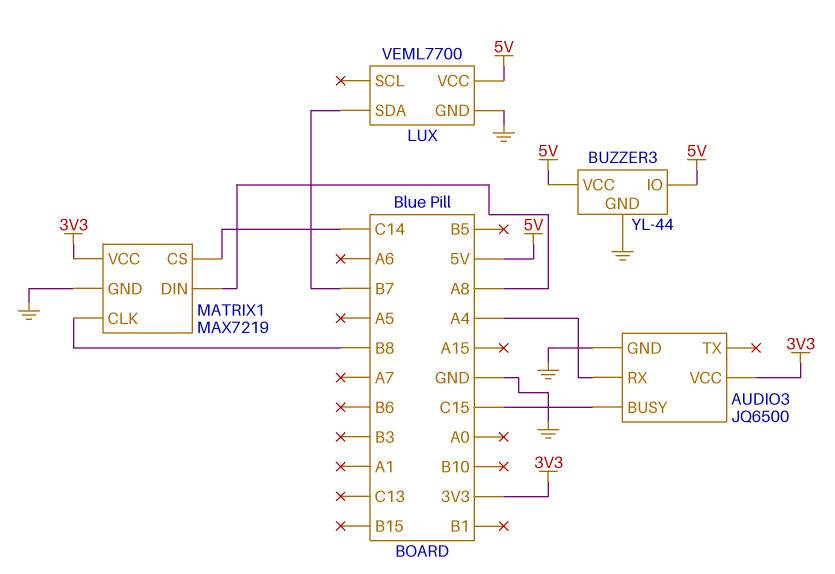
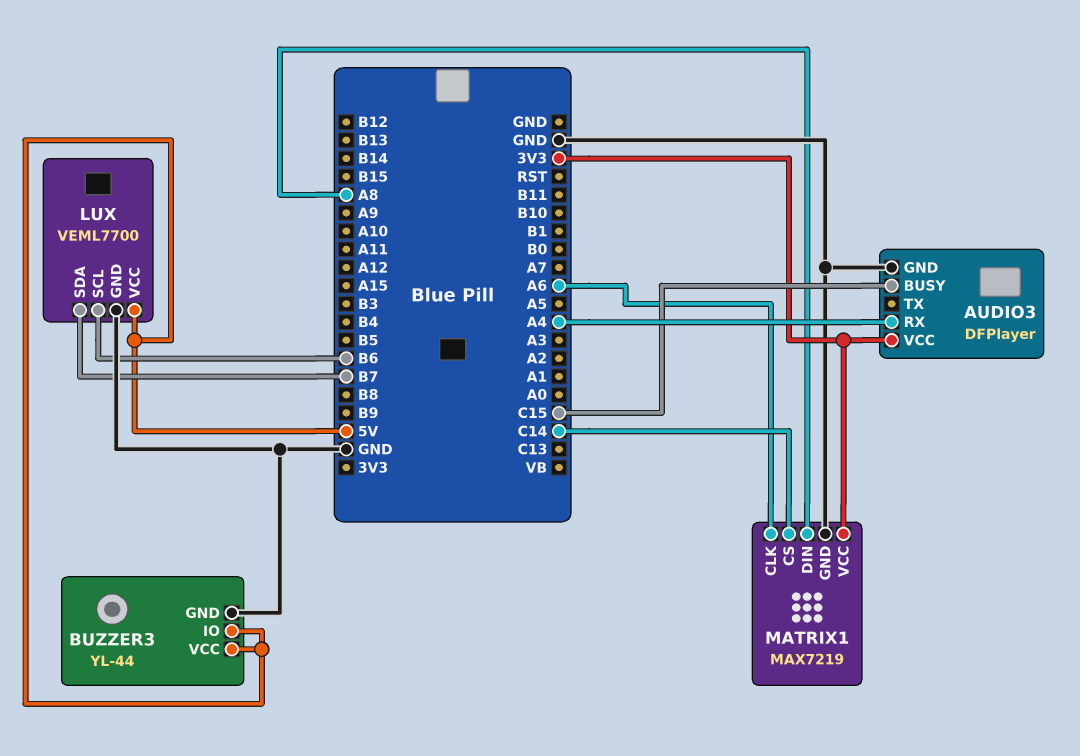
AUDIO3: JQ6500 -> DFPlayer
LUX pin SCL: none -> B6
MATRIX1 pin CLK: B8 -> A6

